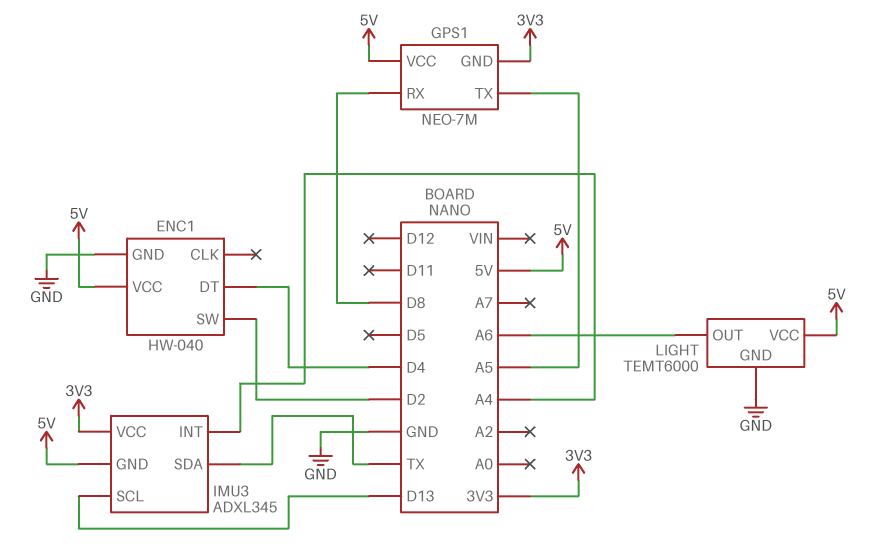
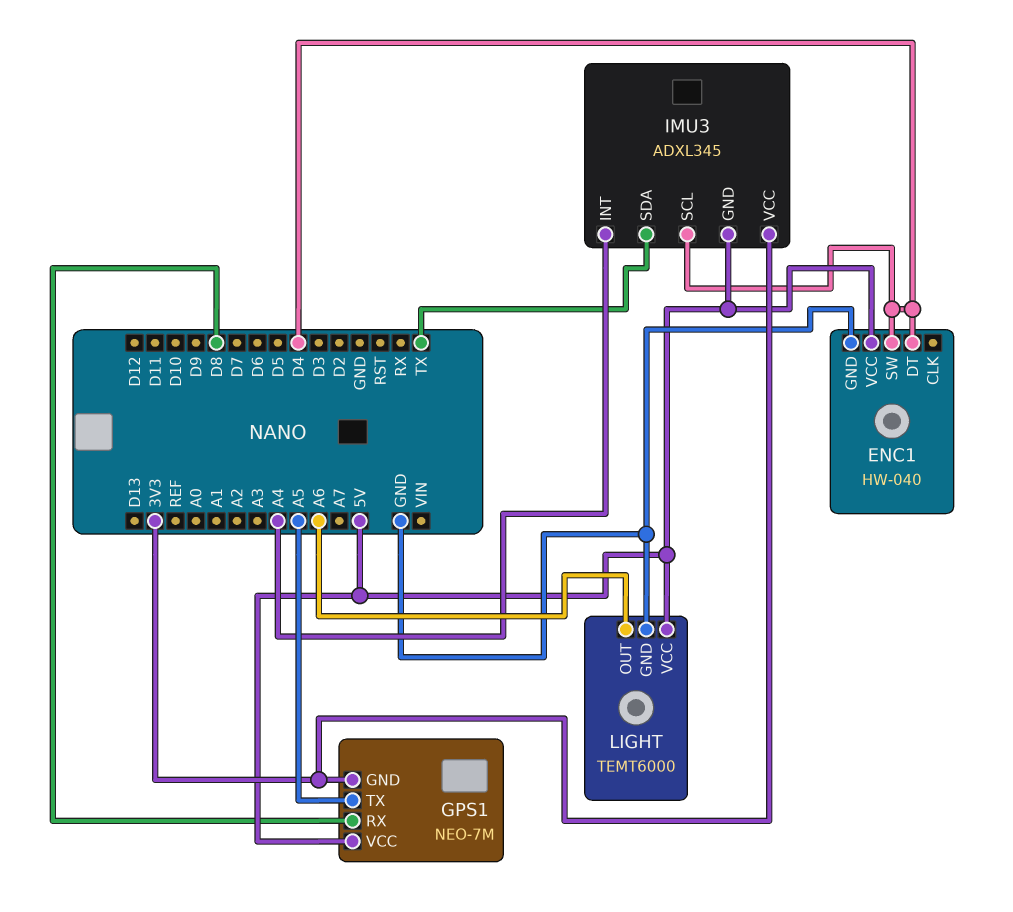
ENC1 pin SW: D2 -> D4
IMU3 pin SCL: D13 -> D4

